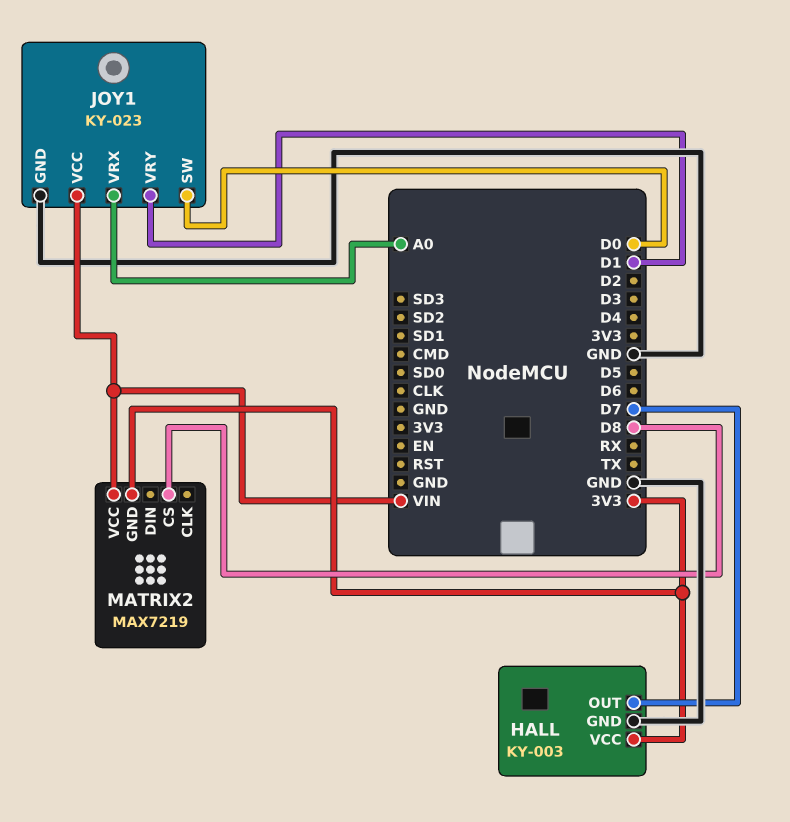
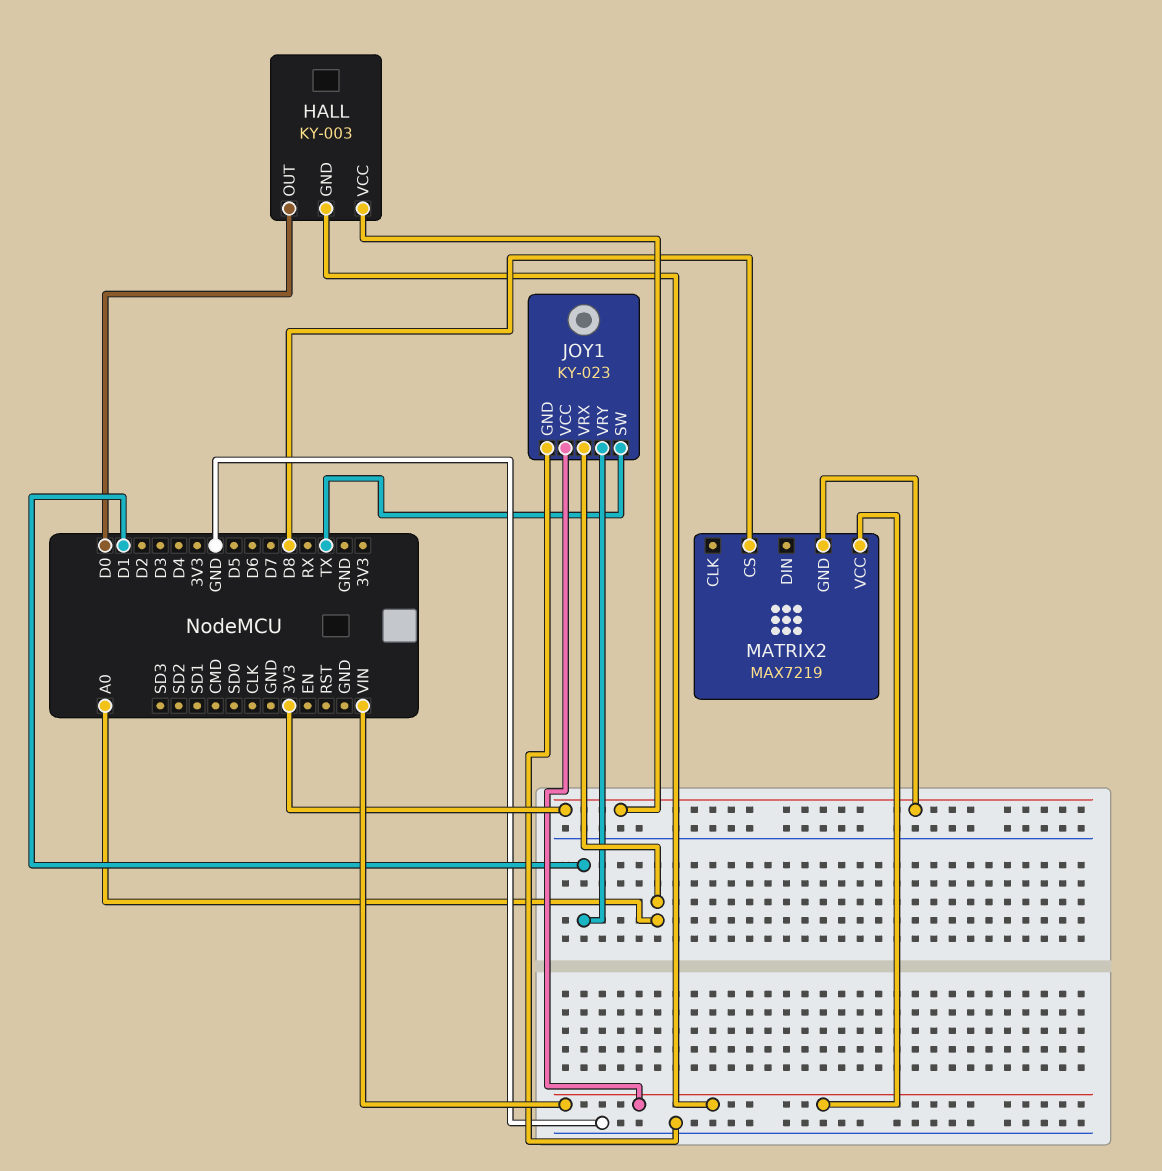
HALL pin GND: GND -> VIN
HALL pin OUT: D7 -> D0
JOY1 pin SW: D0 -> TX

